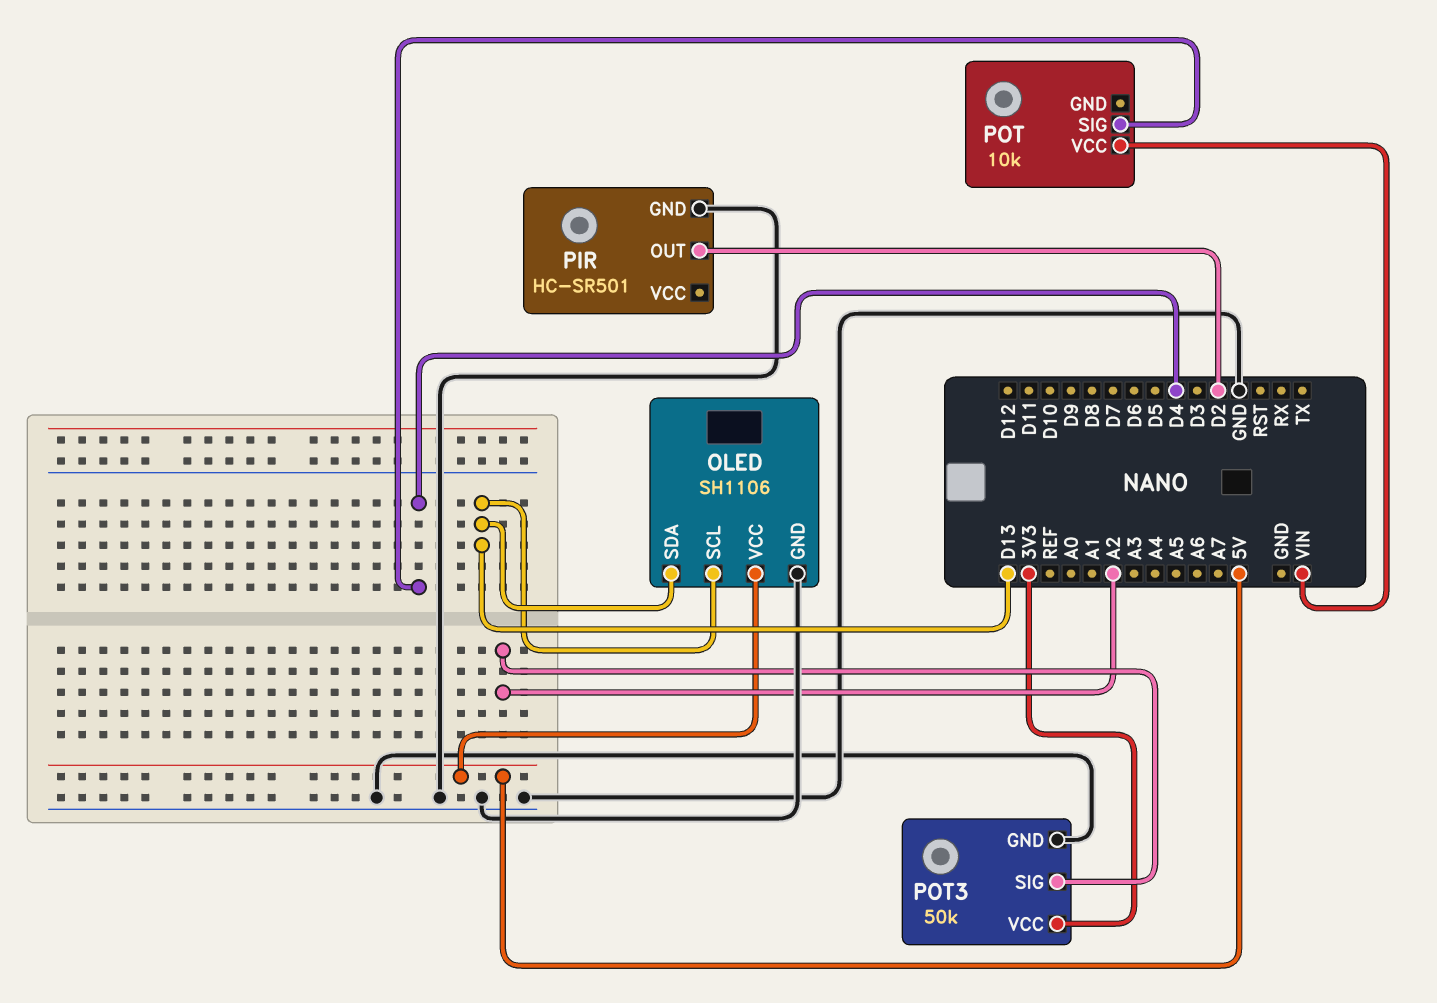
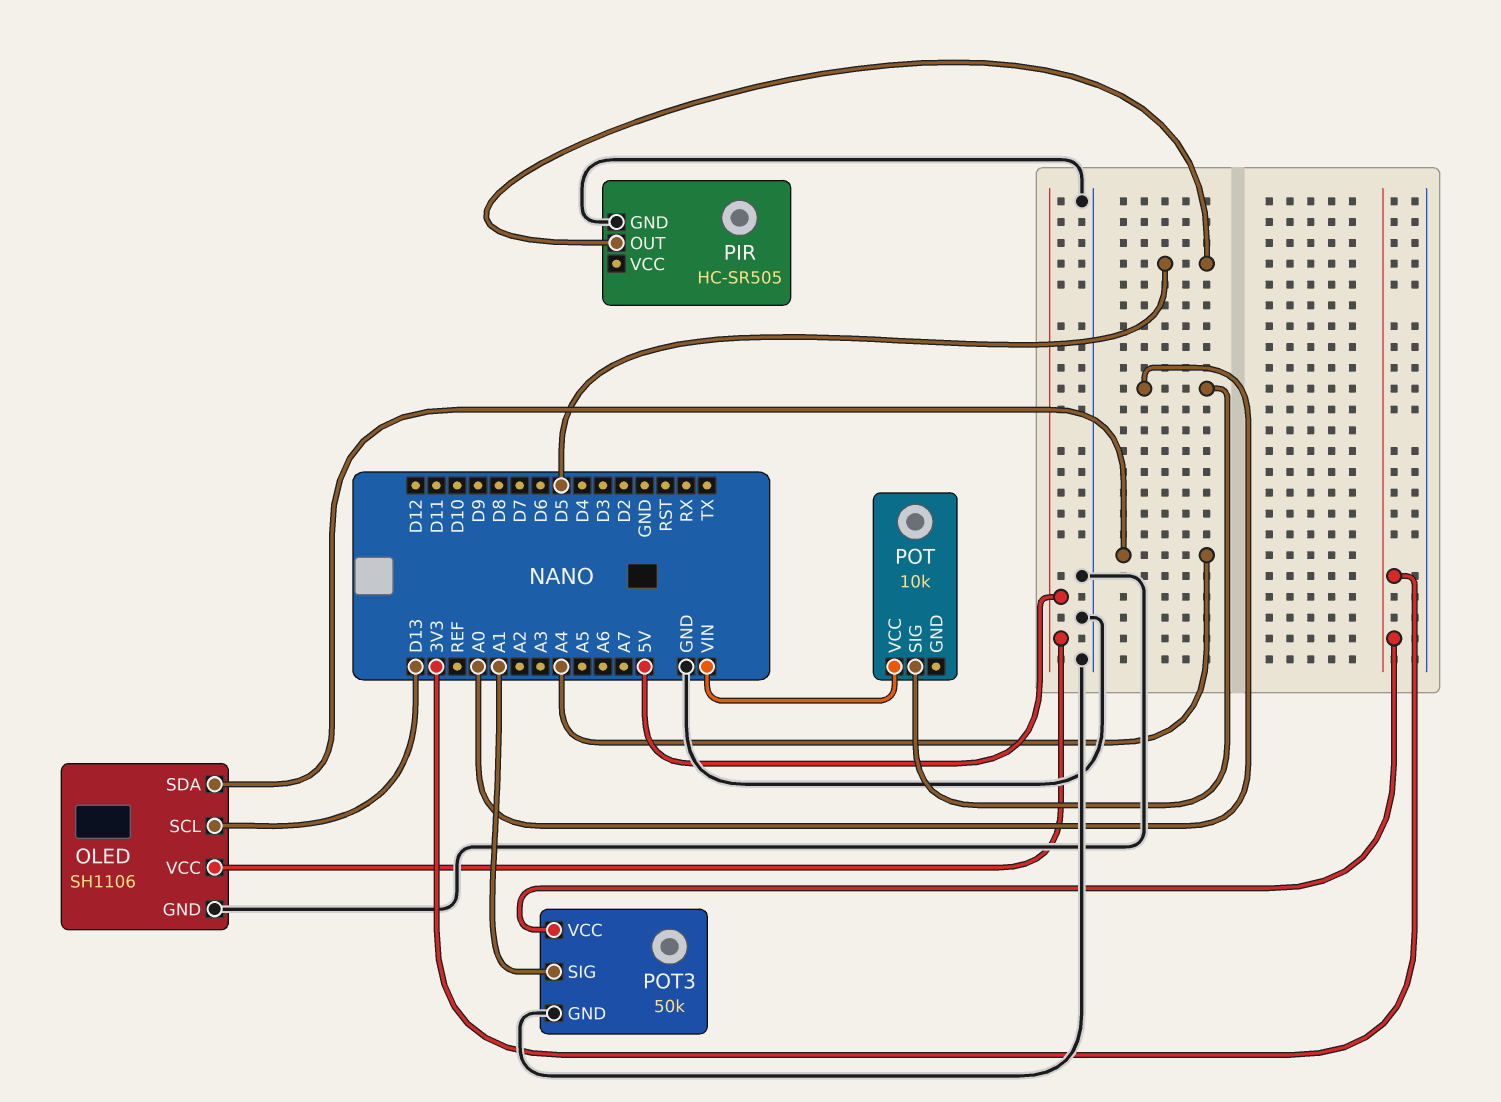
OLED pin SDA: D13 -> A4
PIR: HC-SR501 -> HC-SR505
PIR pin OUT: D2 -> D5
POT pin SIG: D4 -> A0
POT3 pin SIG: A2 -> A1

